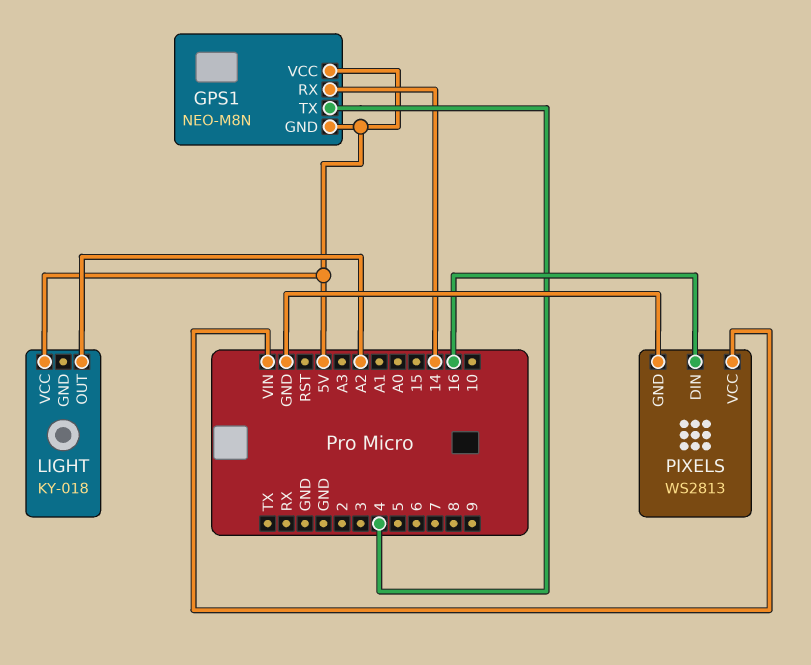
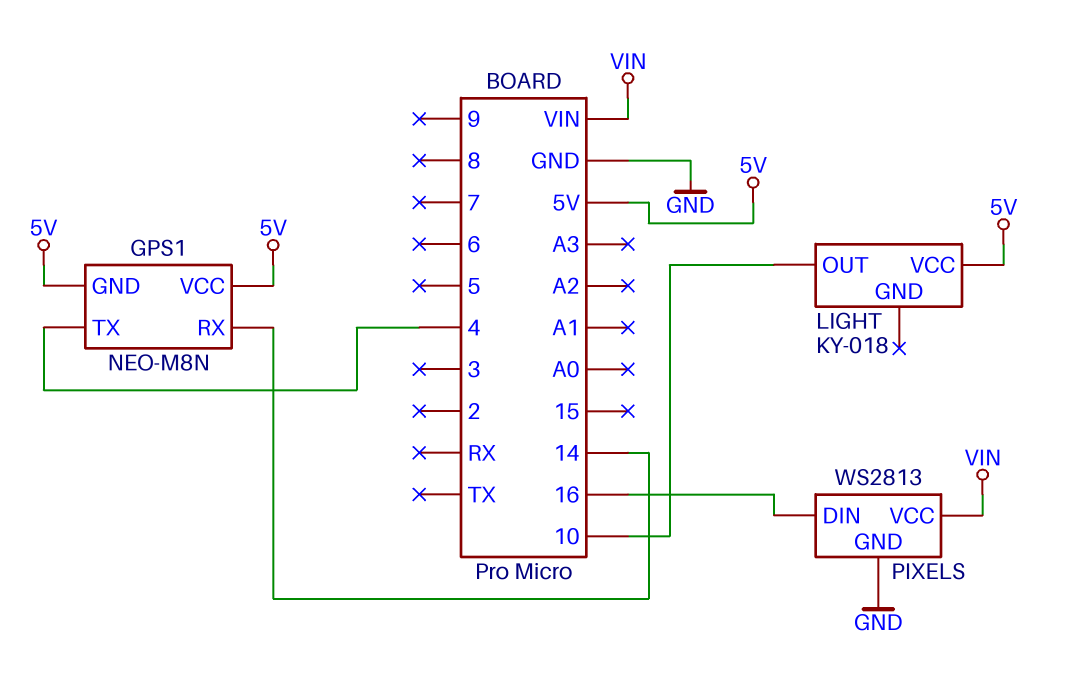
LIGHT pin OUT: A2 -> 10

